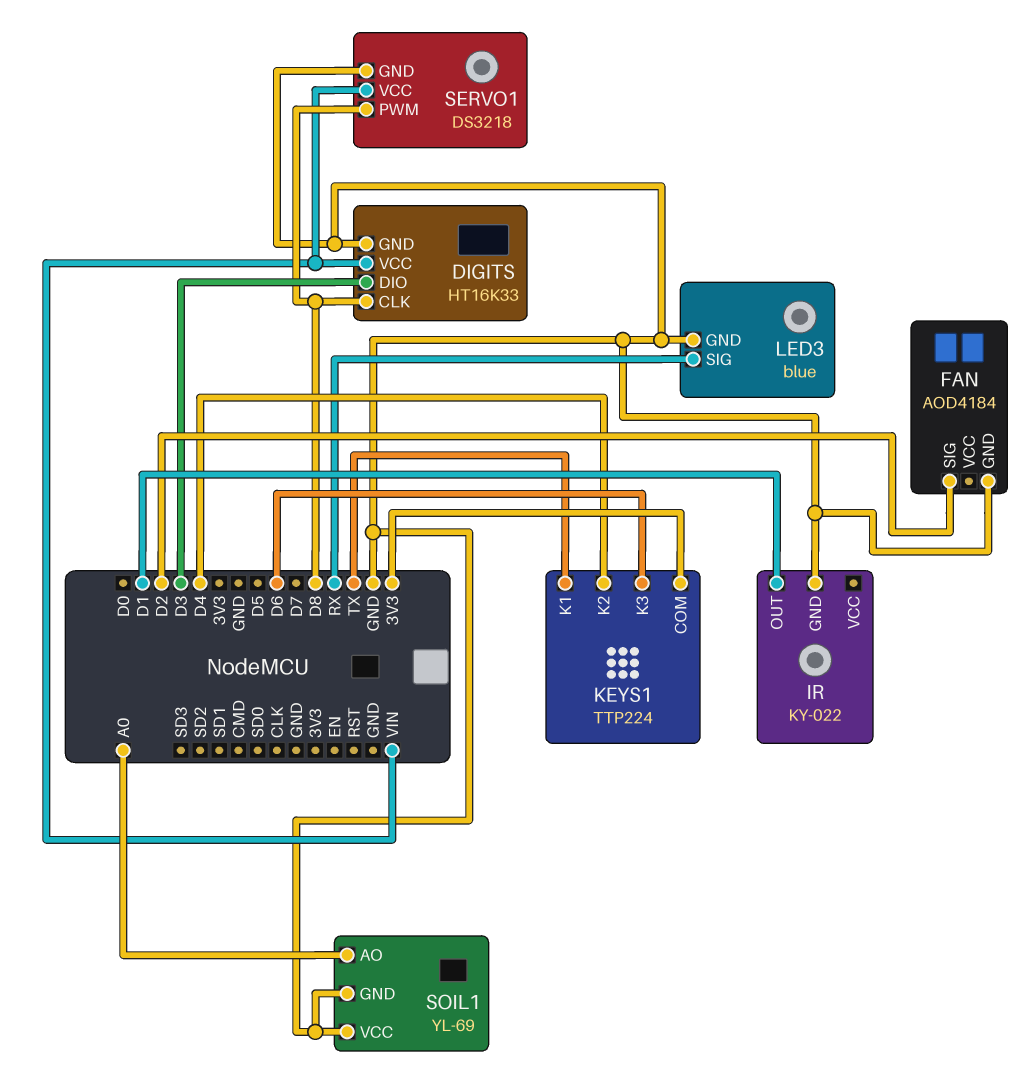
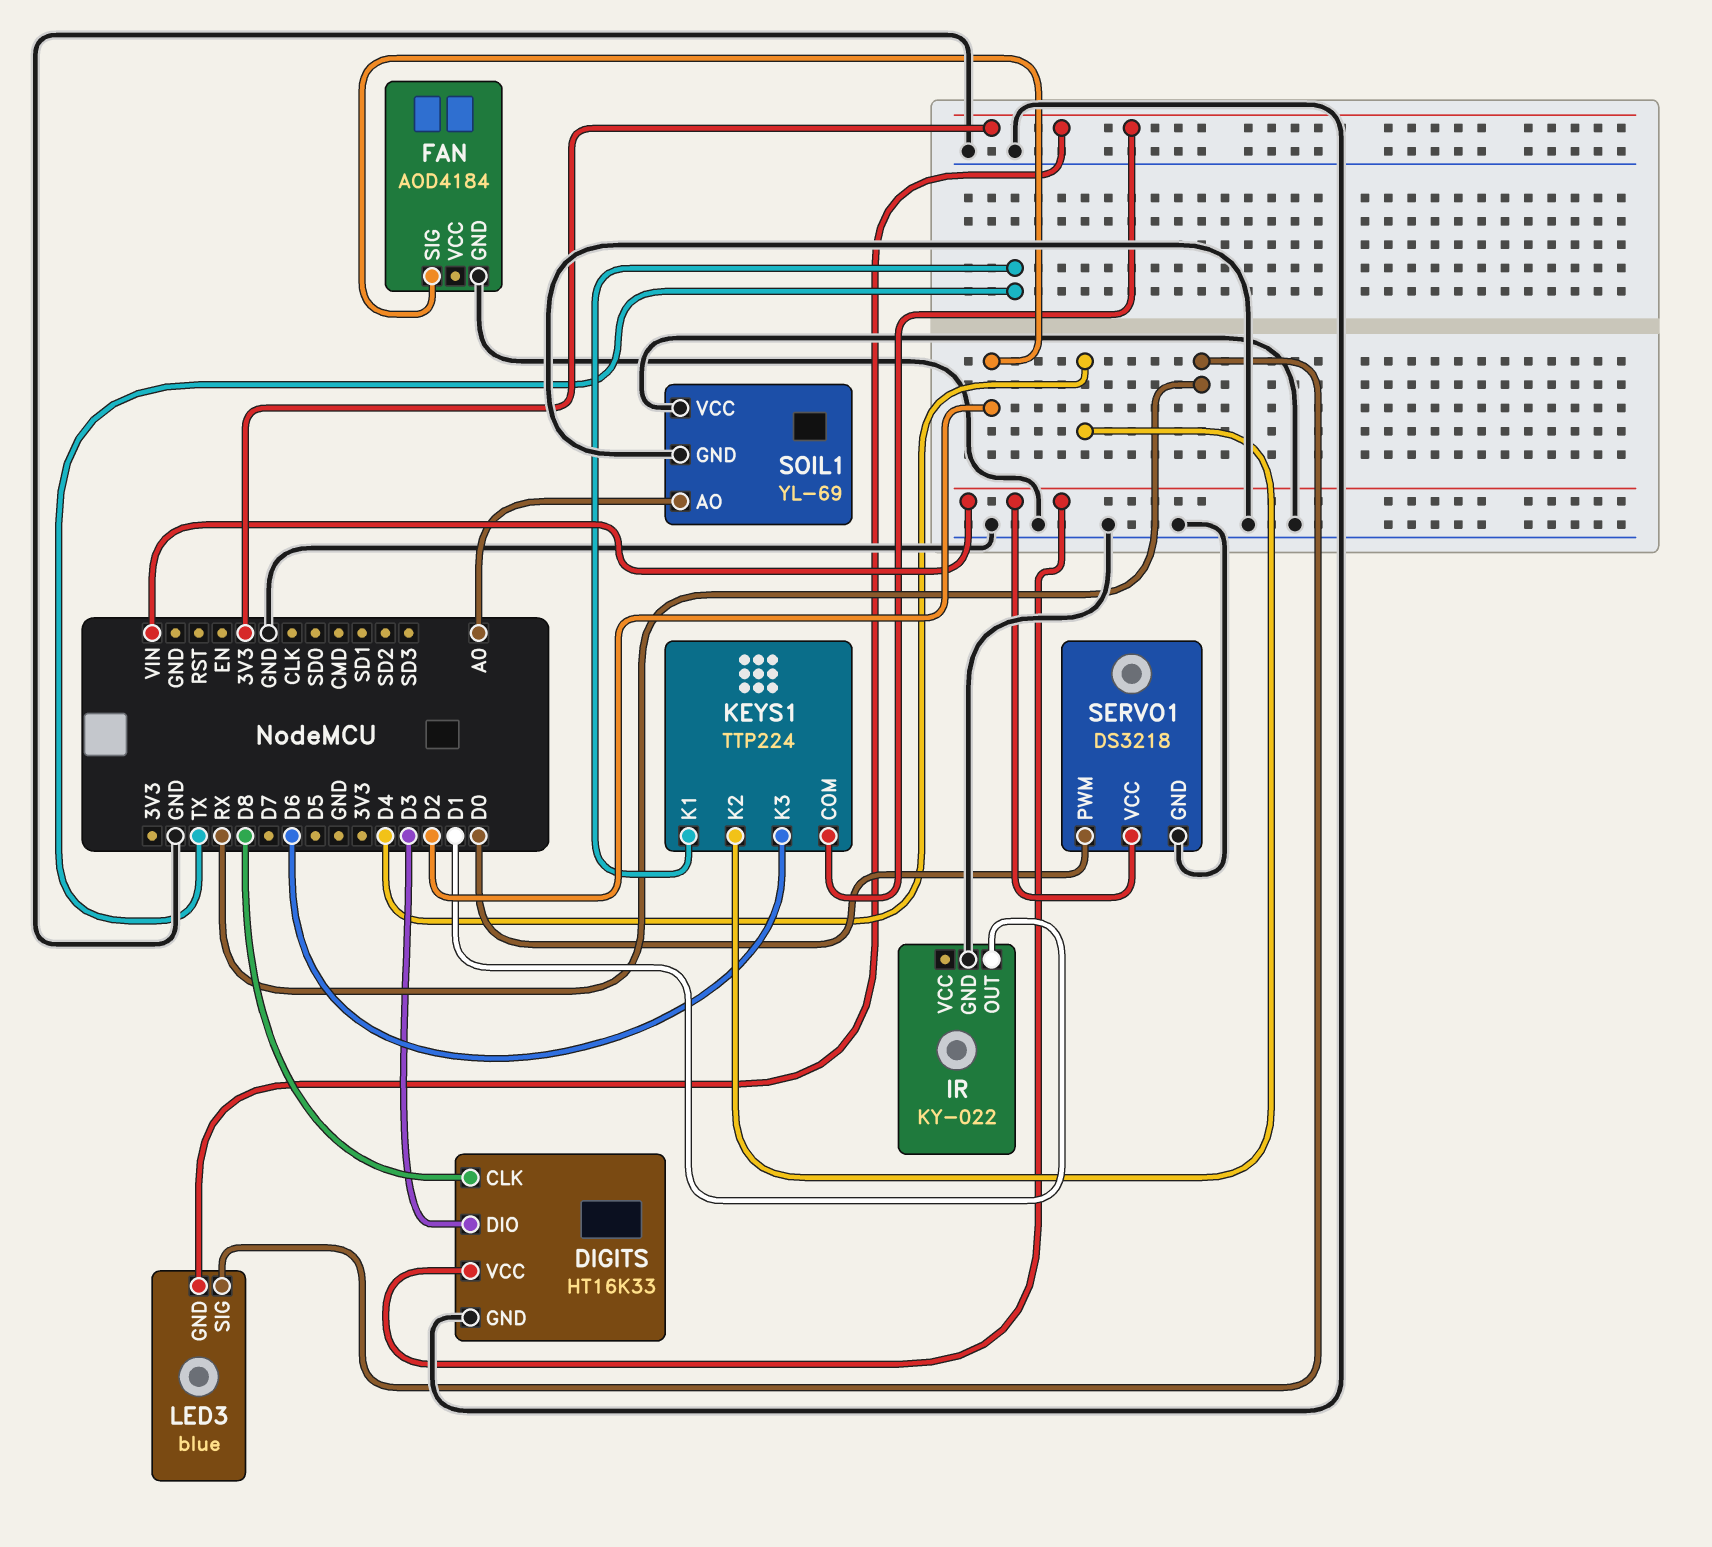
LED3 pin GND: GND -> 3V3
SERVO1 pin PWM: D8 -> D0

